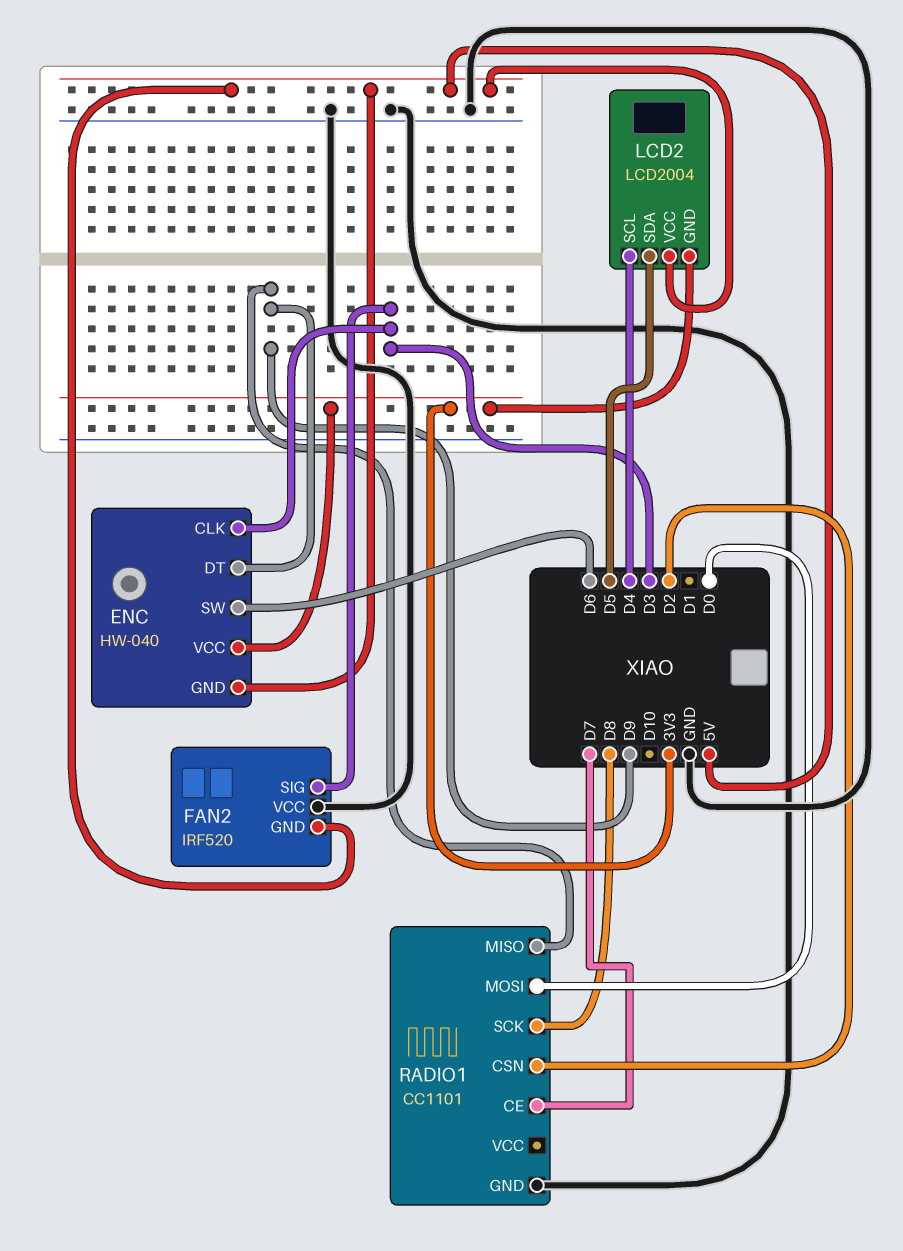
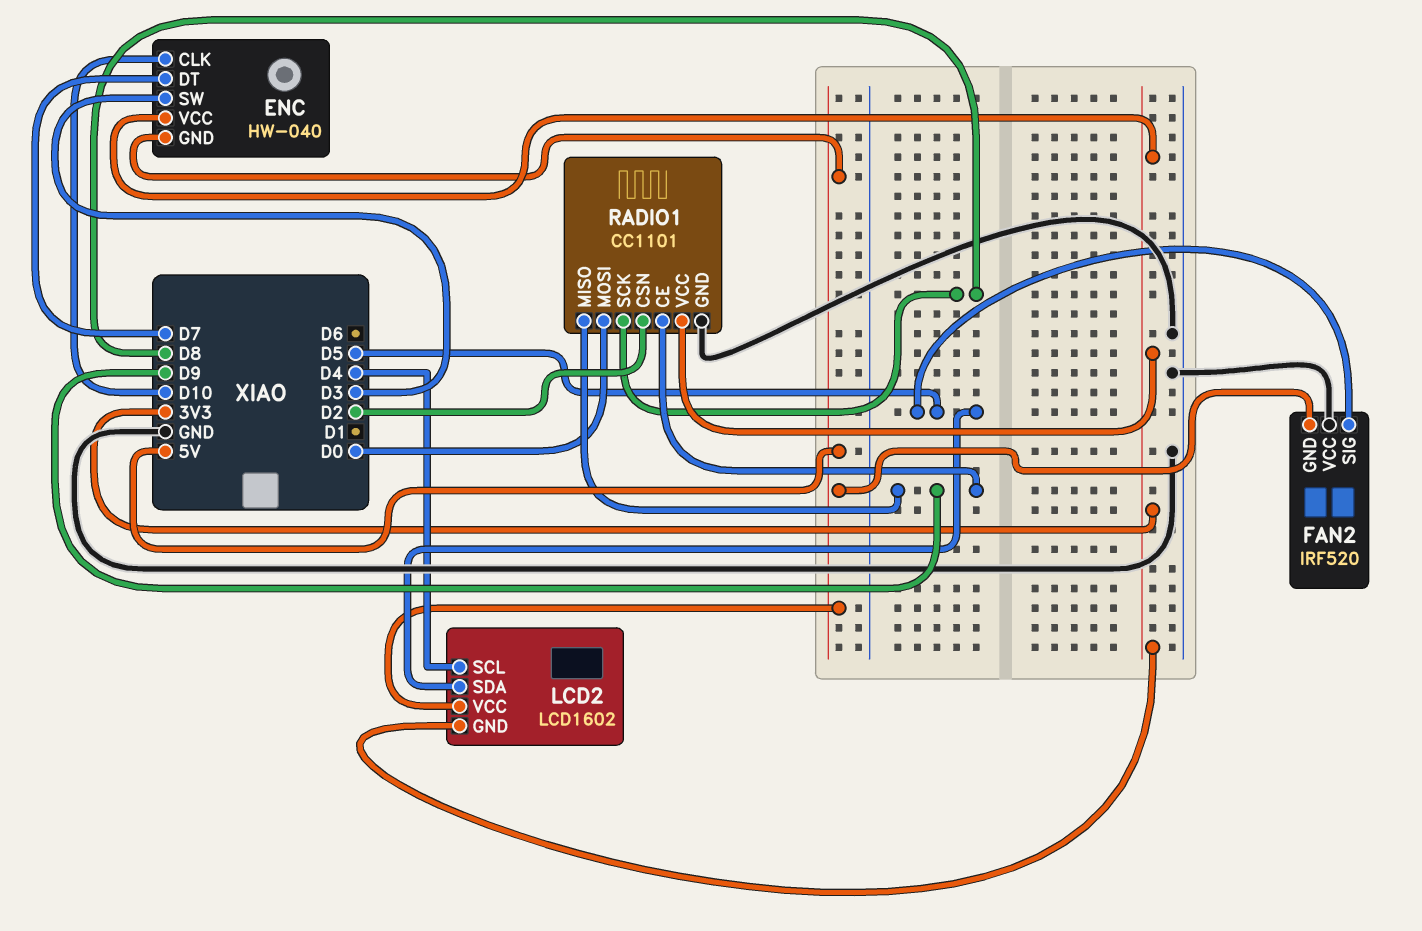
ENC pin CLK: D3 -> D10
ENC pin DT: D9 -> D7
ENC pin SW: D6 -> D3
FAN2 pin SIG: D3 -> D5
LCD2: LCD2004 -> LCD1602
RADIO1 pin CE: D7 -> D9
RADIO1 pin VCC: none -> 3V3

